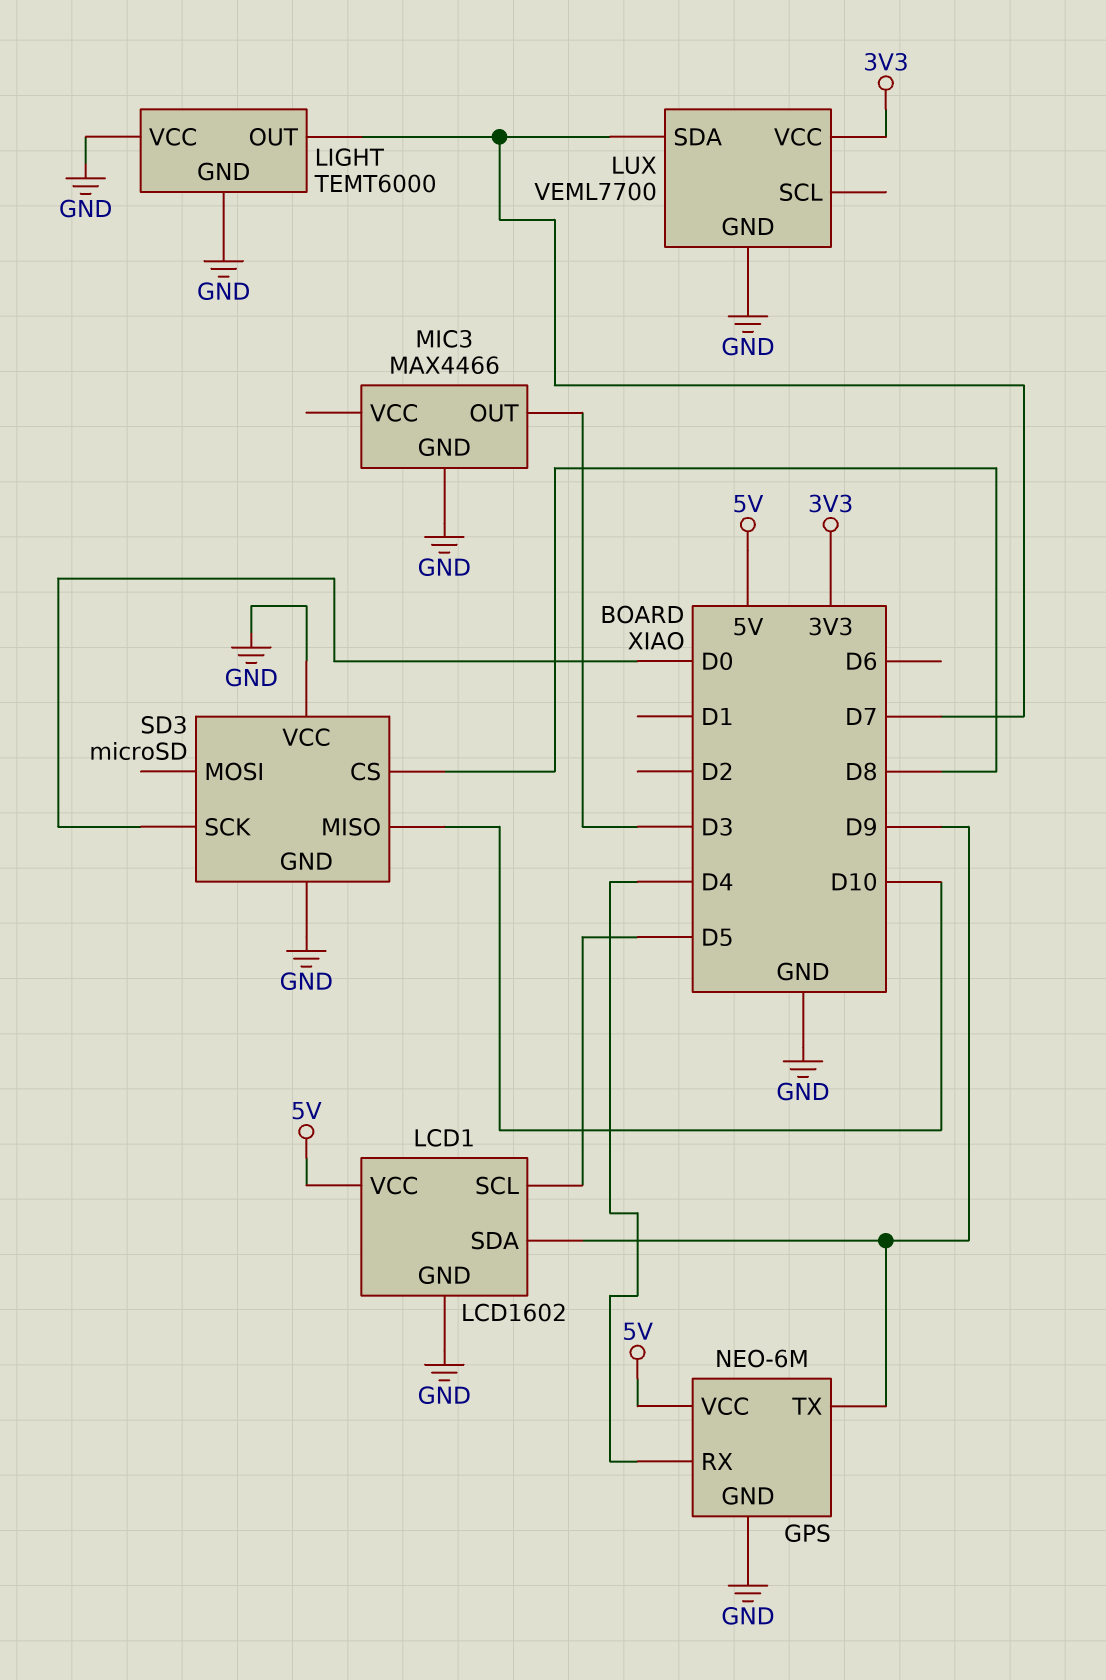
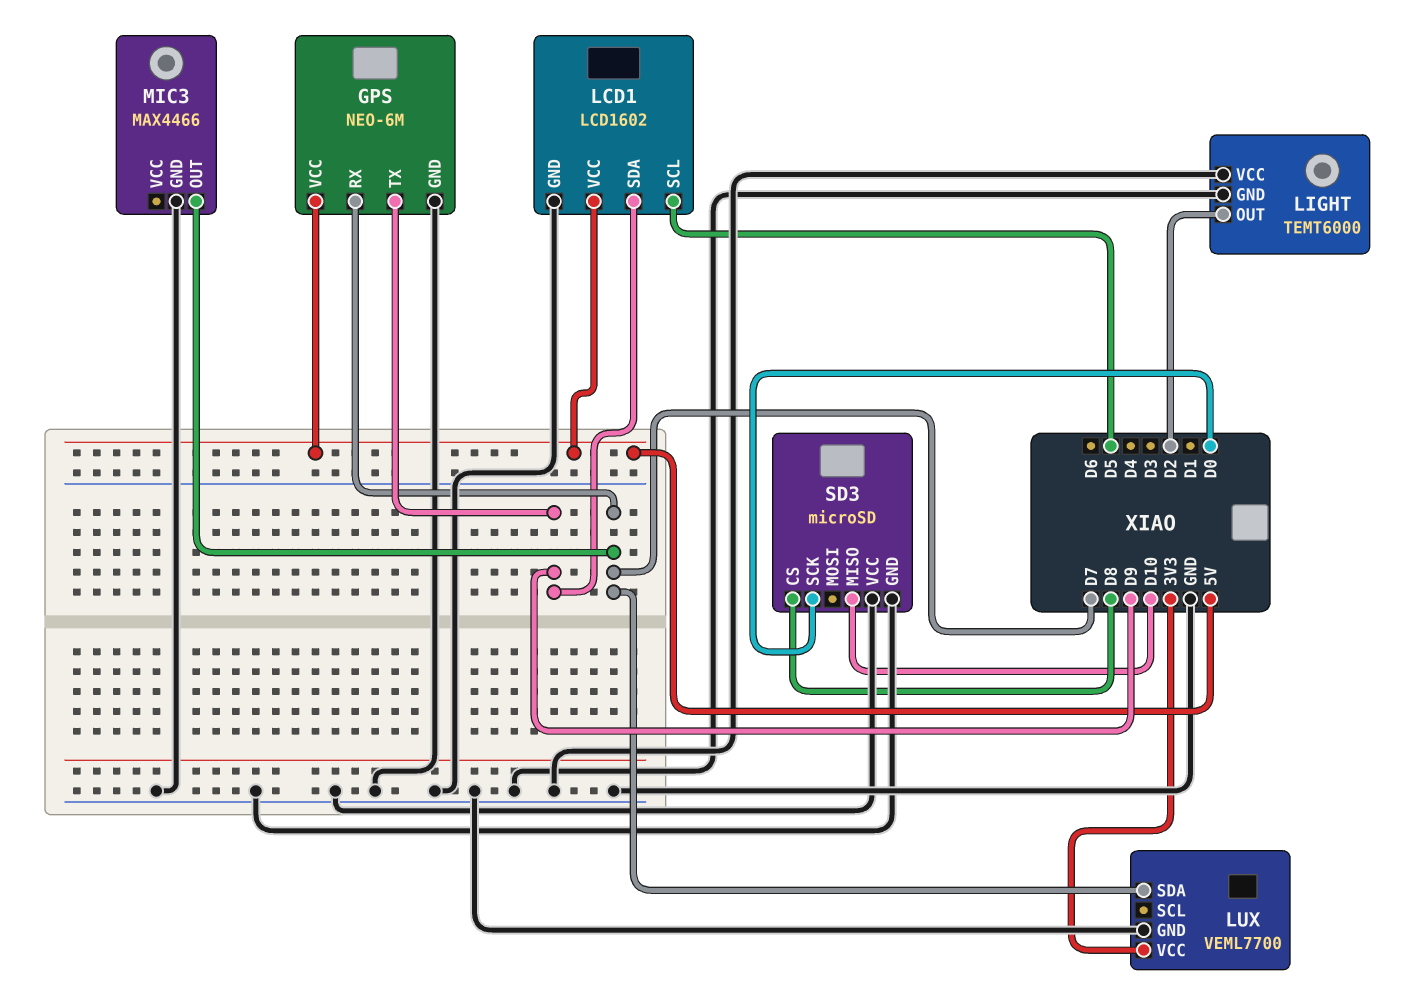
GPS pin RX: D4 -> D7
LIGHT pin OUT: D7 -> D2
MIC3 pin OUT: D3 -> D7

